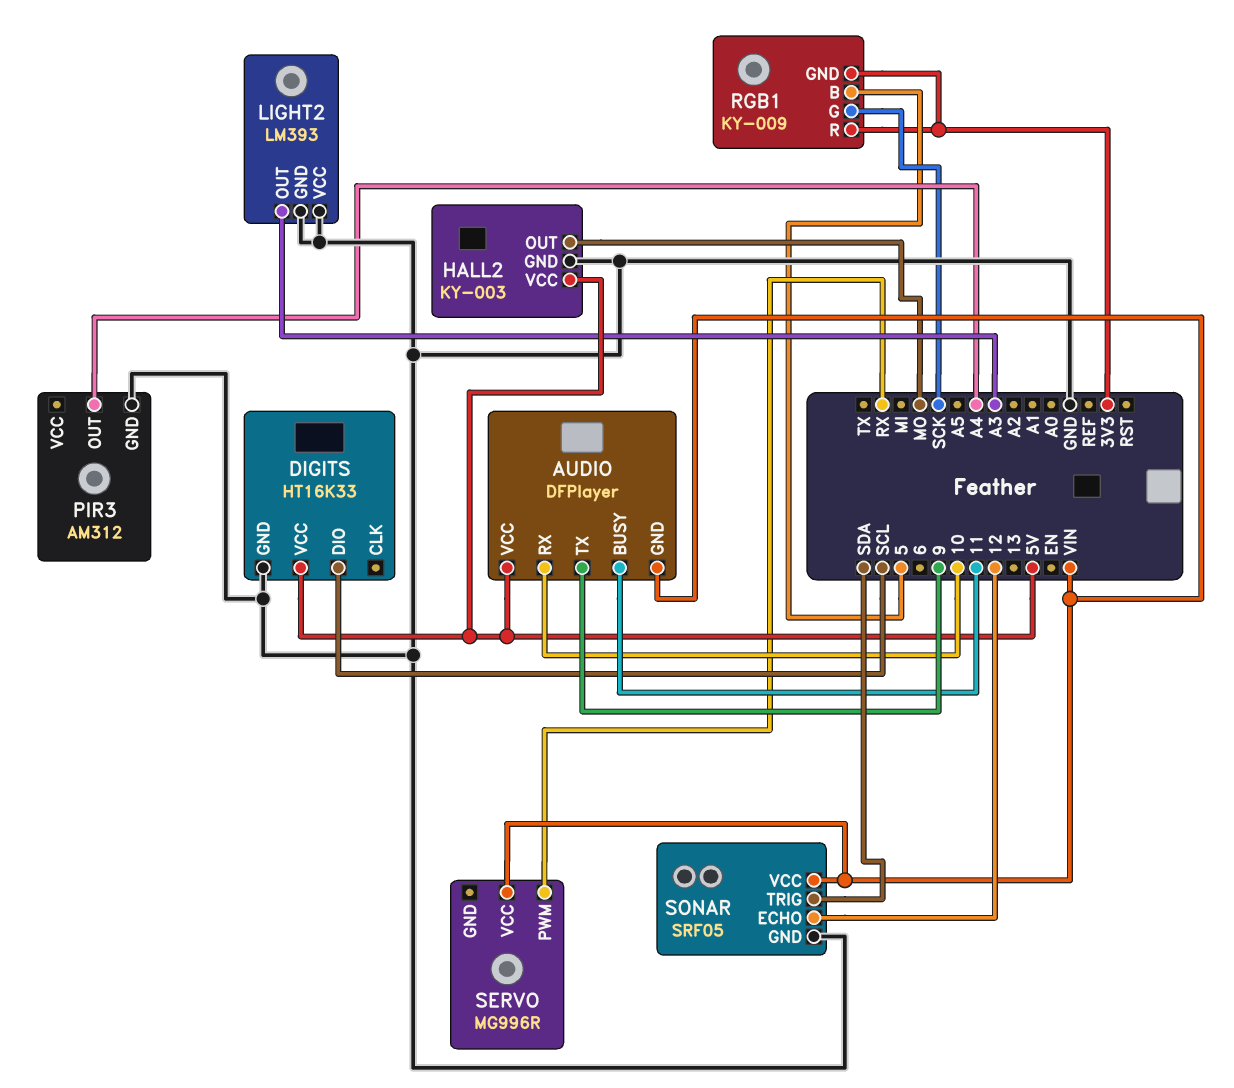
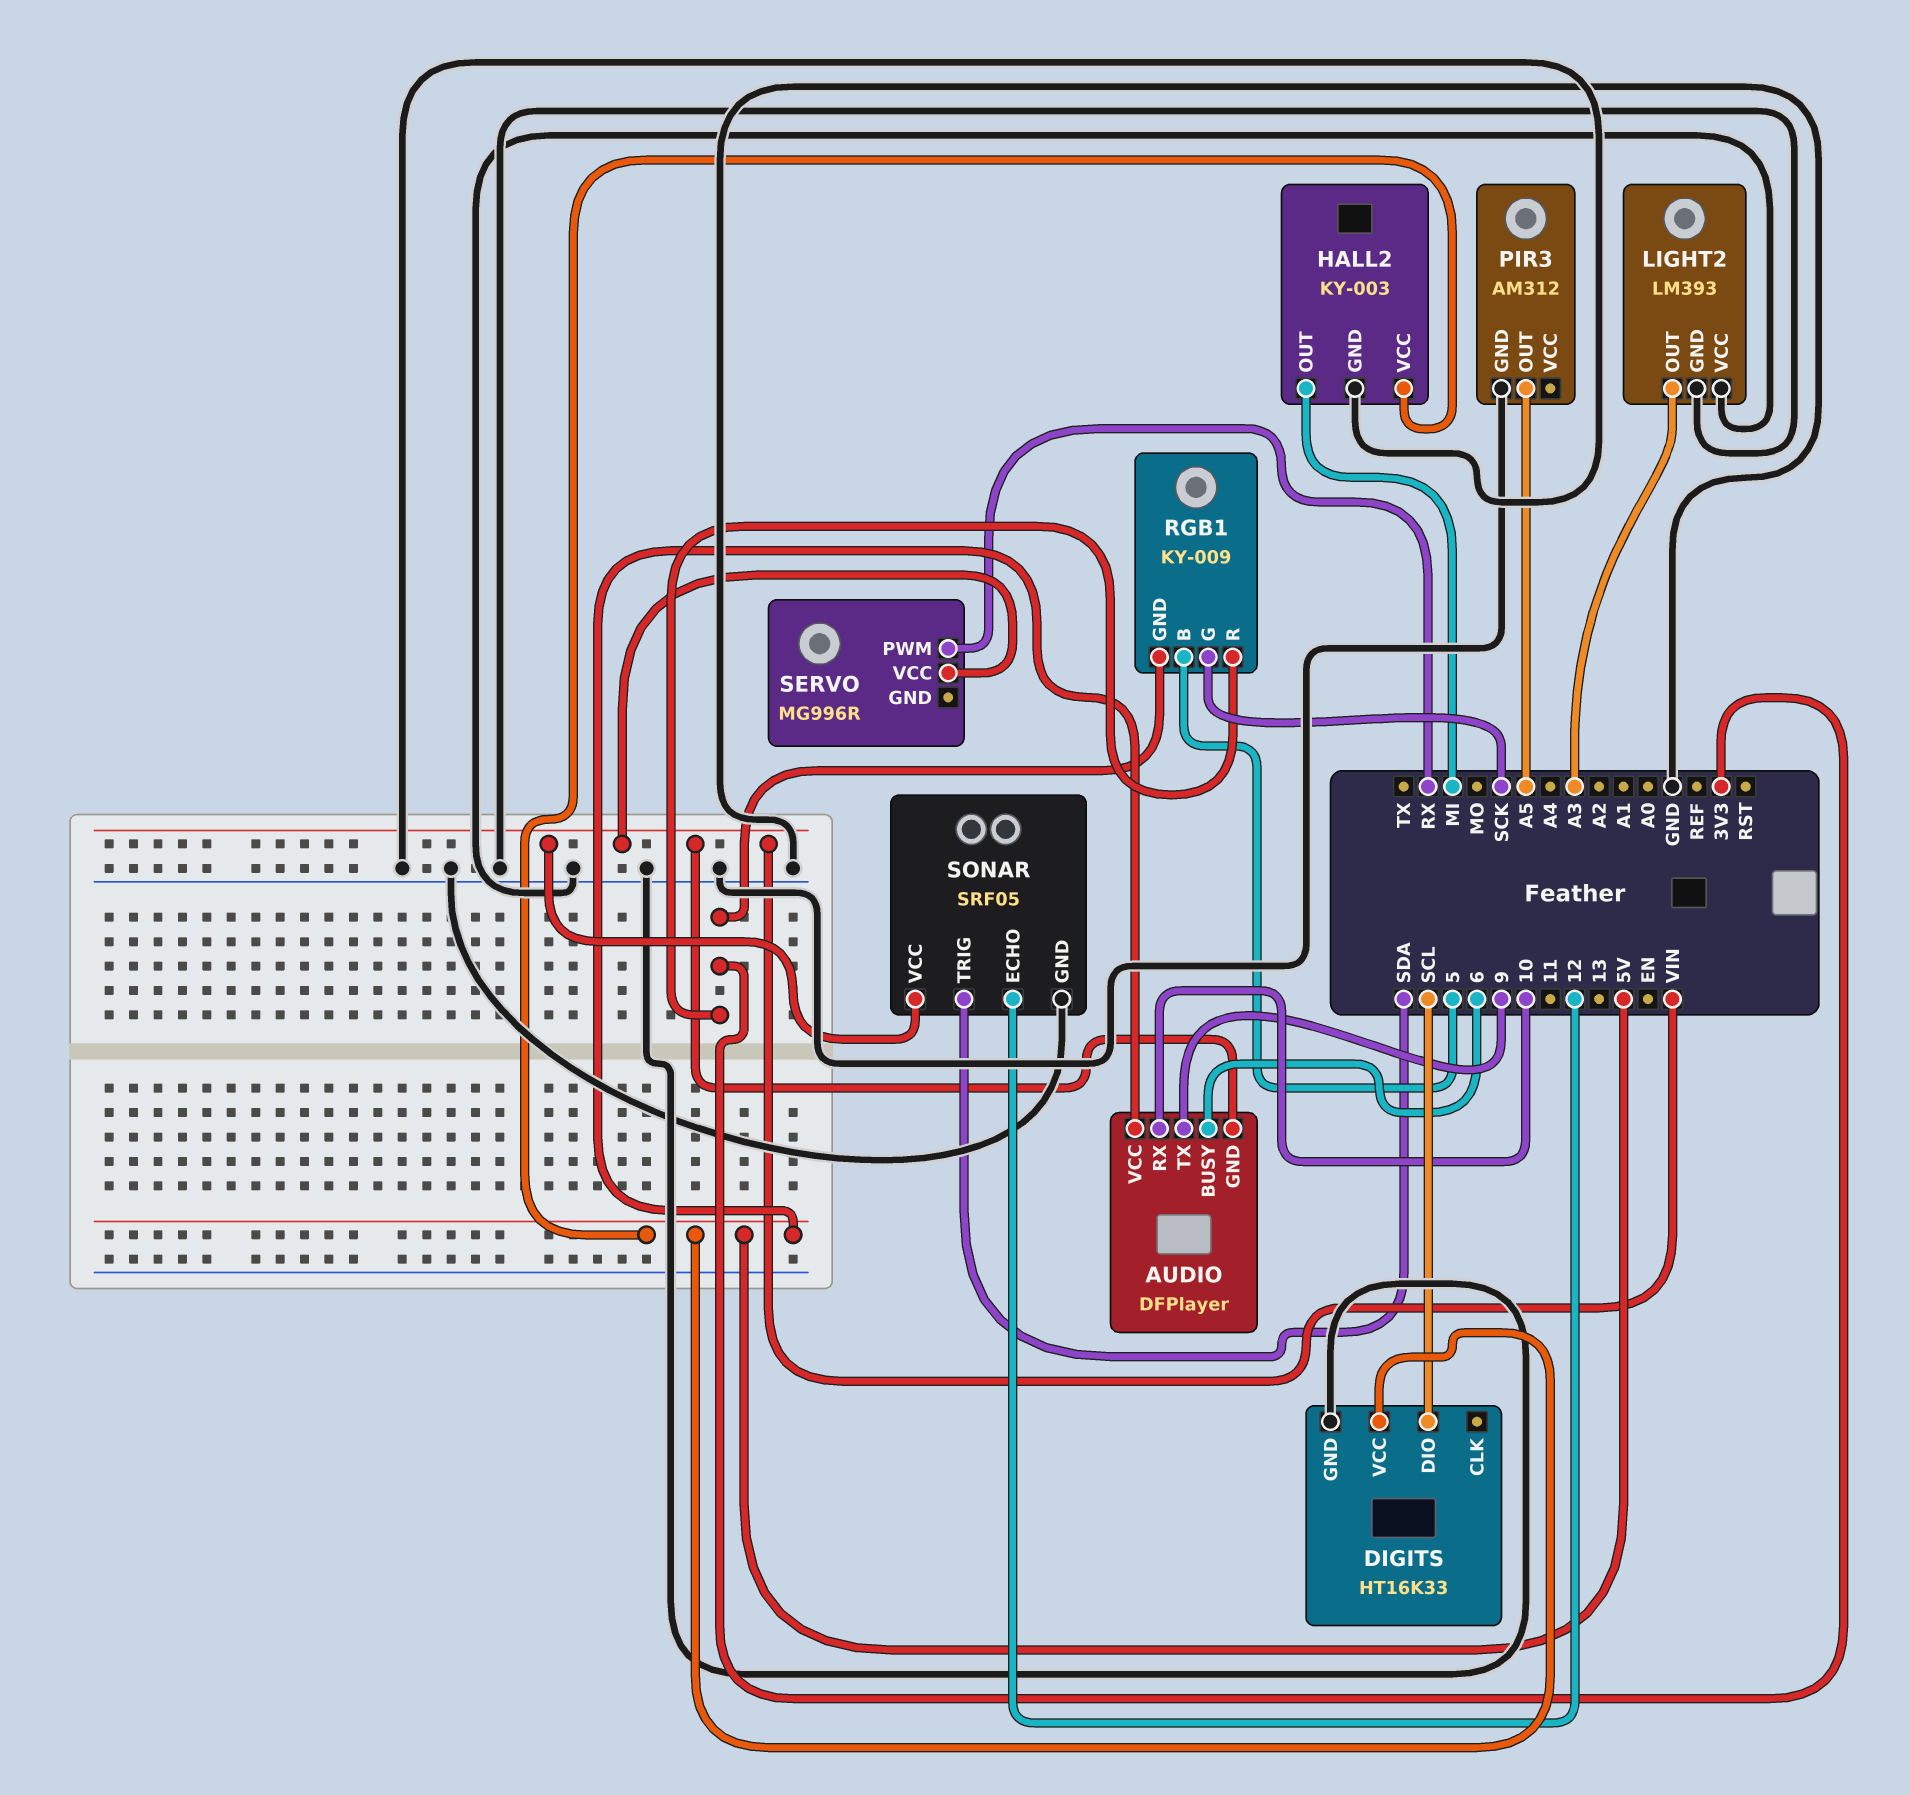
AUDIO pin BUSY: 11 -> 6
HALL2 pin OUT: MO -> MI
PIR3 pin OUT: A4 -> A5

